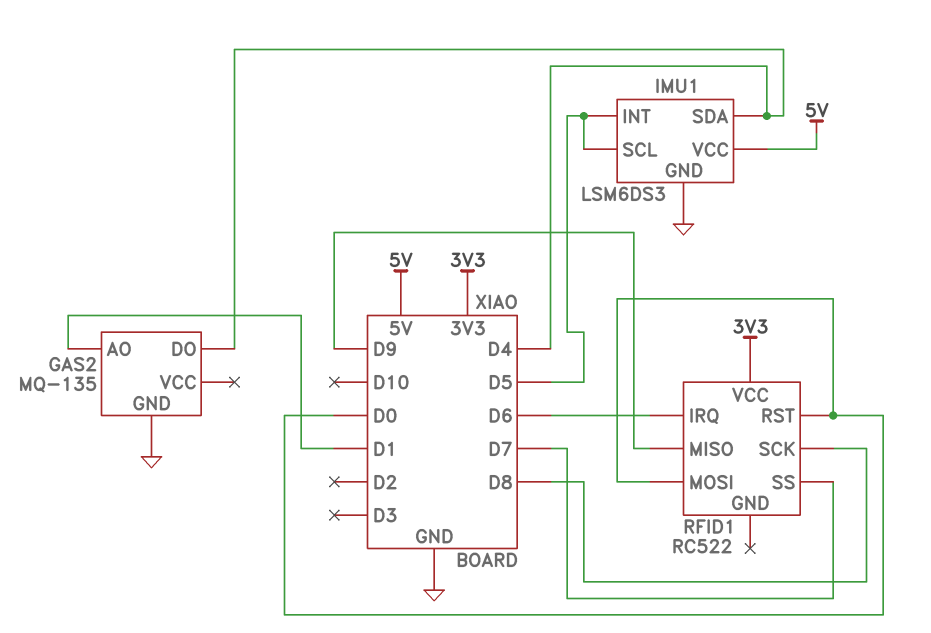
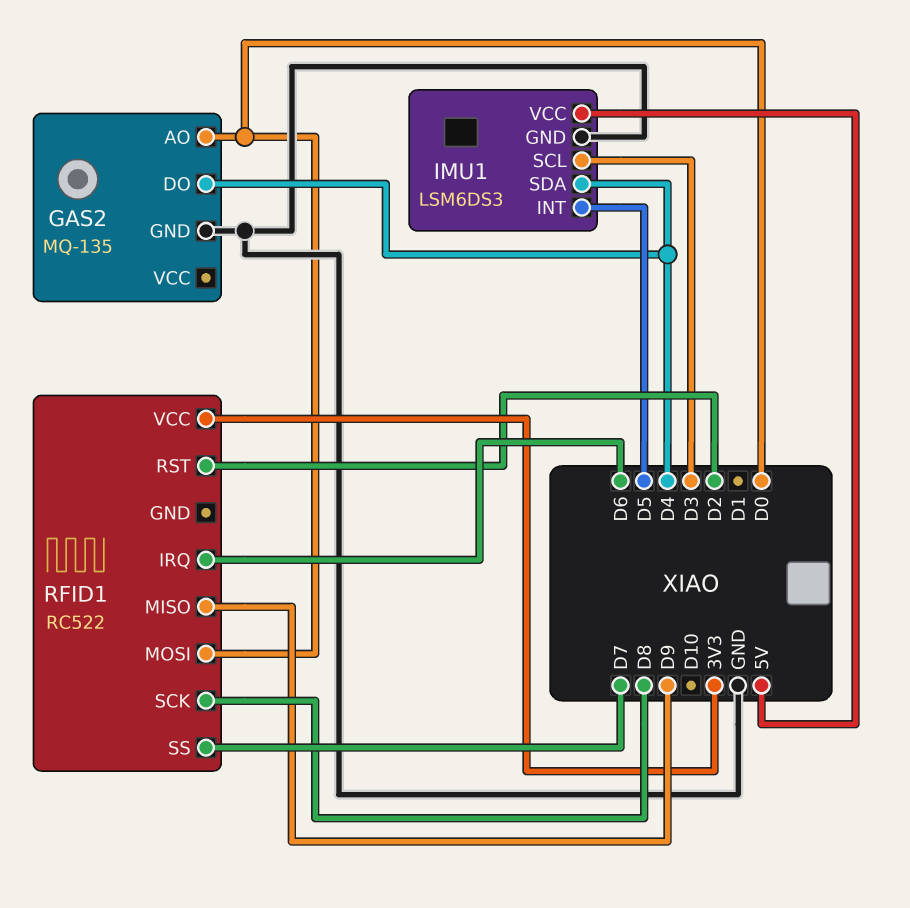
GAS2 pin AO: D1 -> D0
IMU1 pin SCL: D5 -> D3
RFID1 pin RST: D0 -> D2

